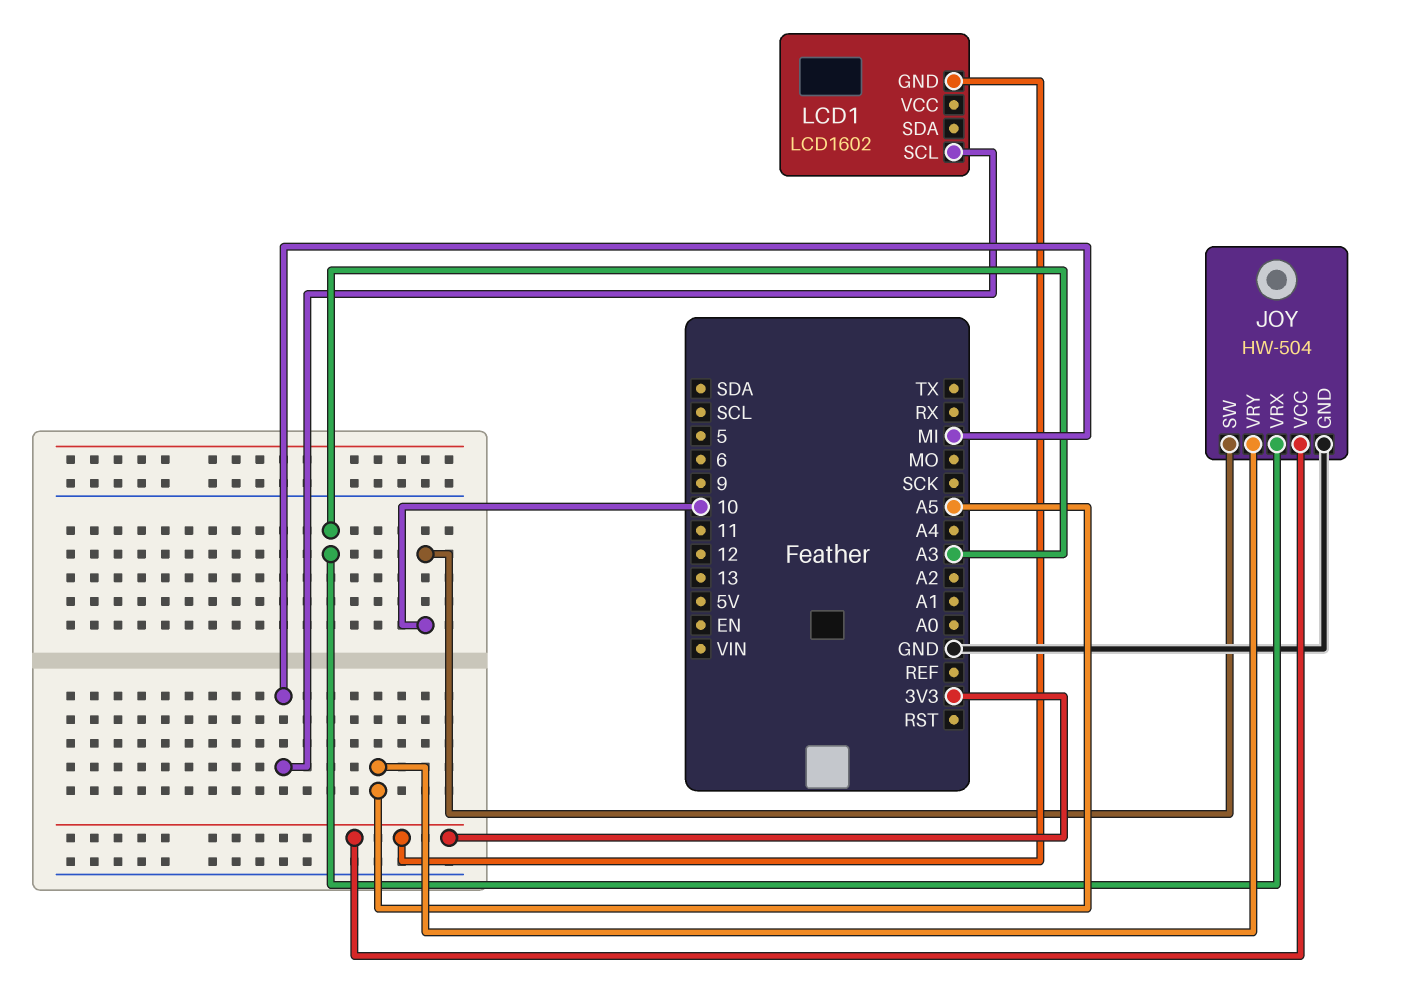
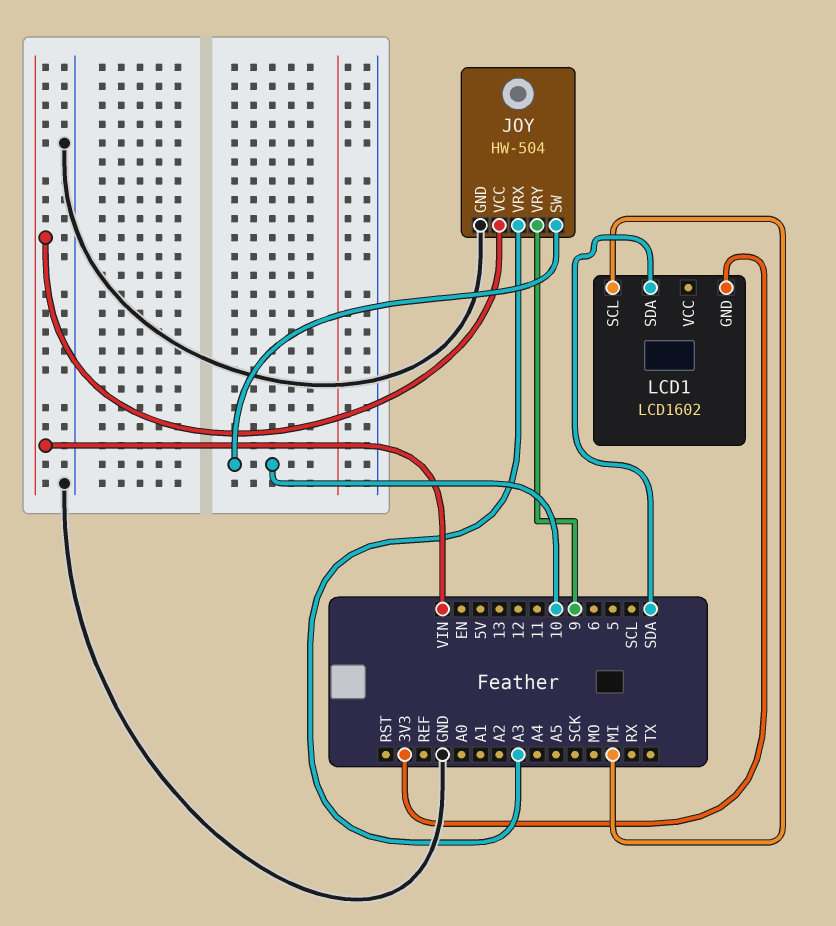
JOY pin VCC: 3V3 -> VIN
JOY pin VRY: A5 -> 9
LCD1 pin SDA: none -> SDA

